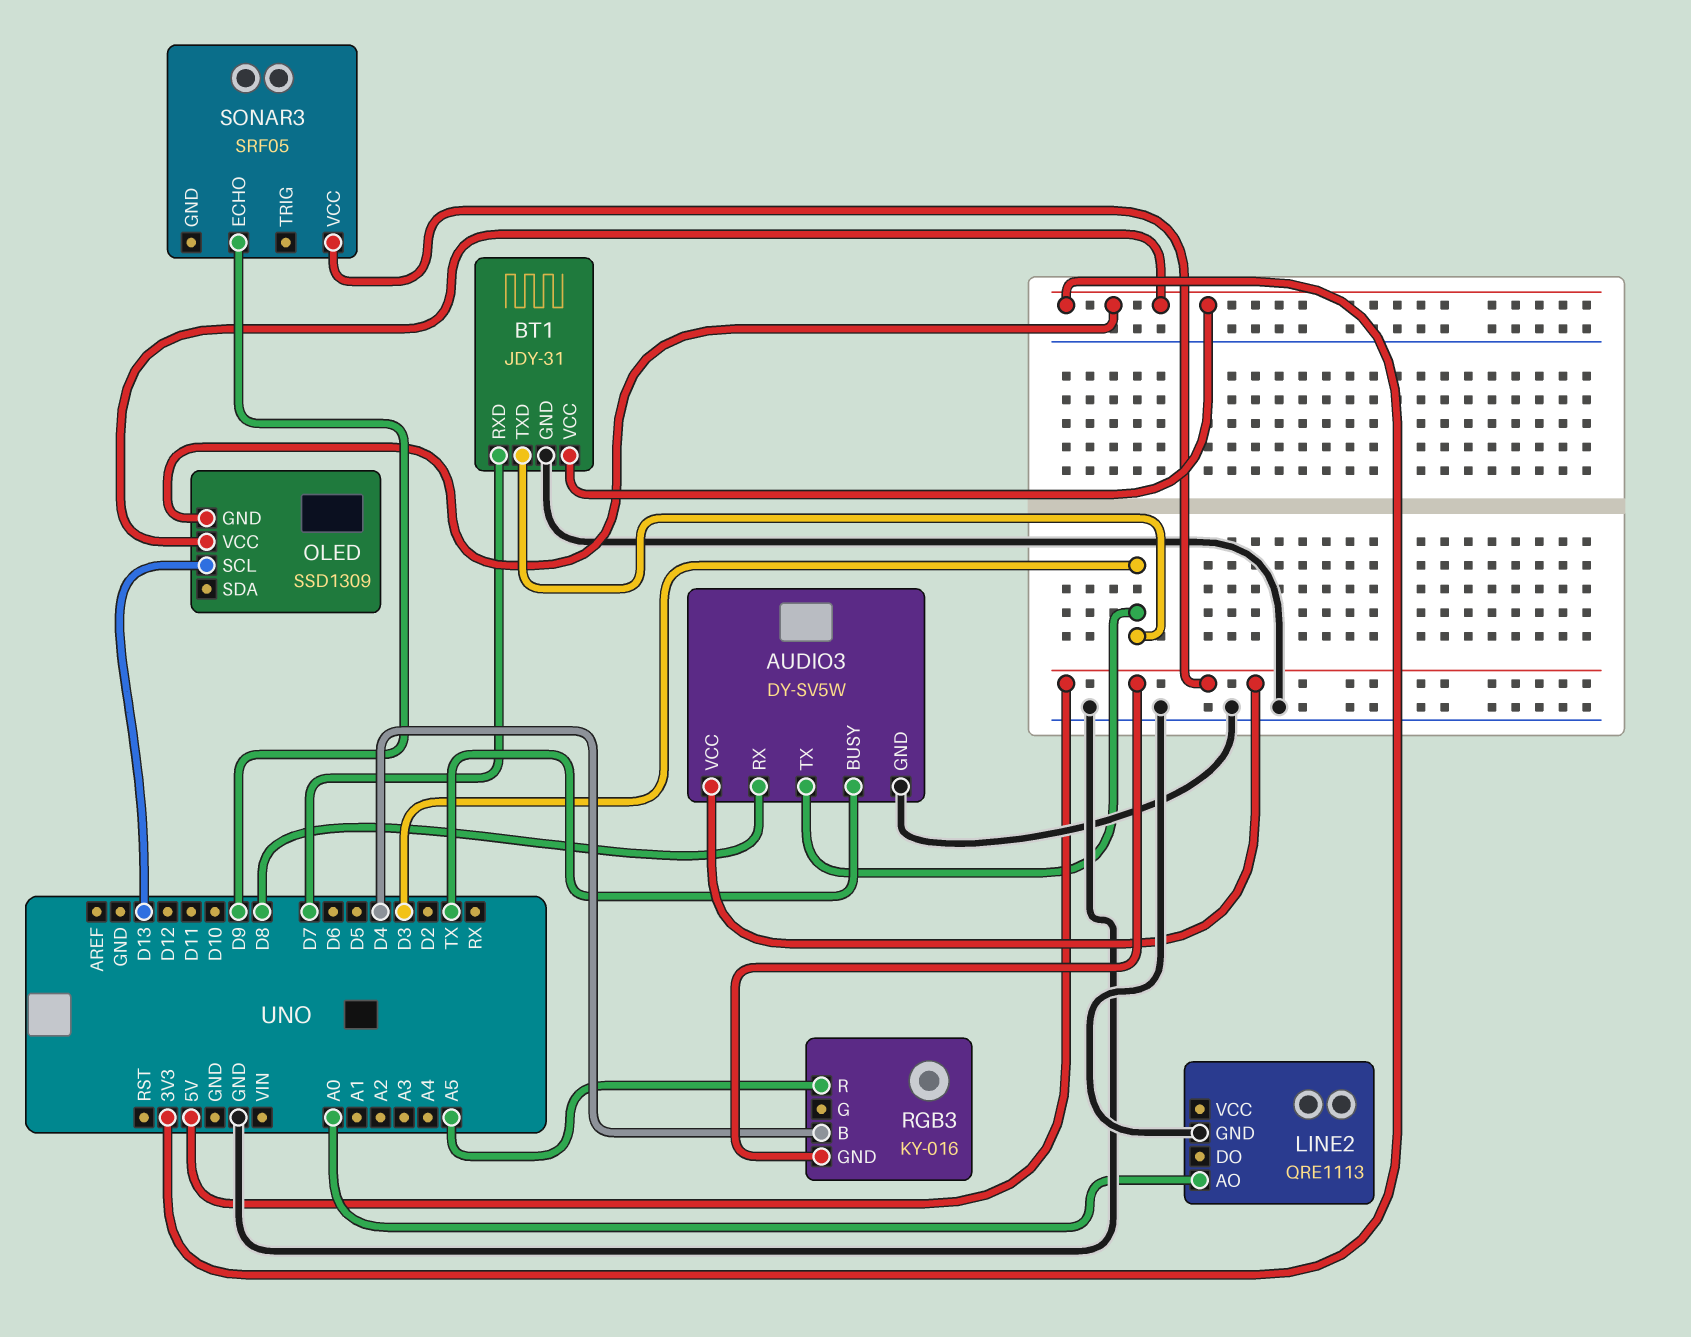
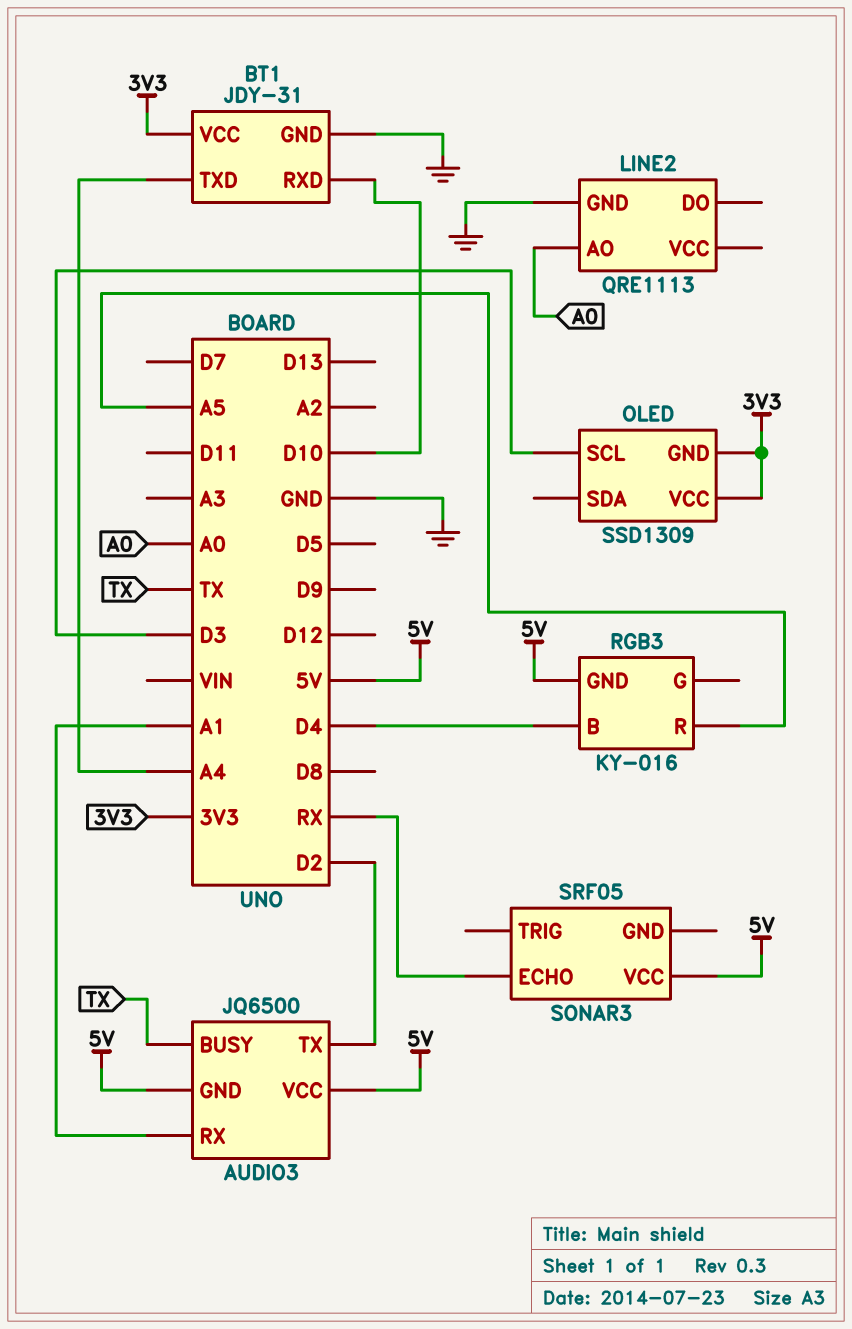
AUDIO3: DY-SV5W -> JQ6500
AUDIO3 pin GND: GND -> 5V
AUDIO3 pin RX: D8 -> A1
AUDIO3 pin TX: D3 -> D2
BT1 pin RXD: D7 -> D10
BT1 pin TXD: D3 -> A4
OLED pin SCL: D13 -> D3
SONAR3 pin ECHO: D9 -> RX

